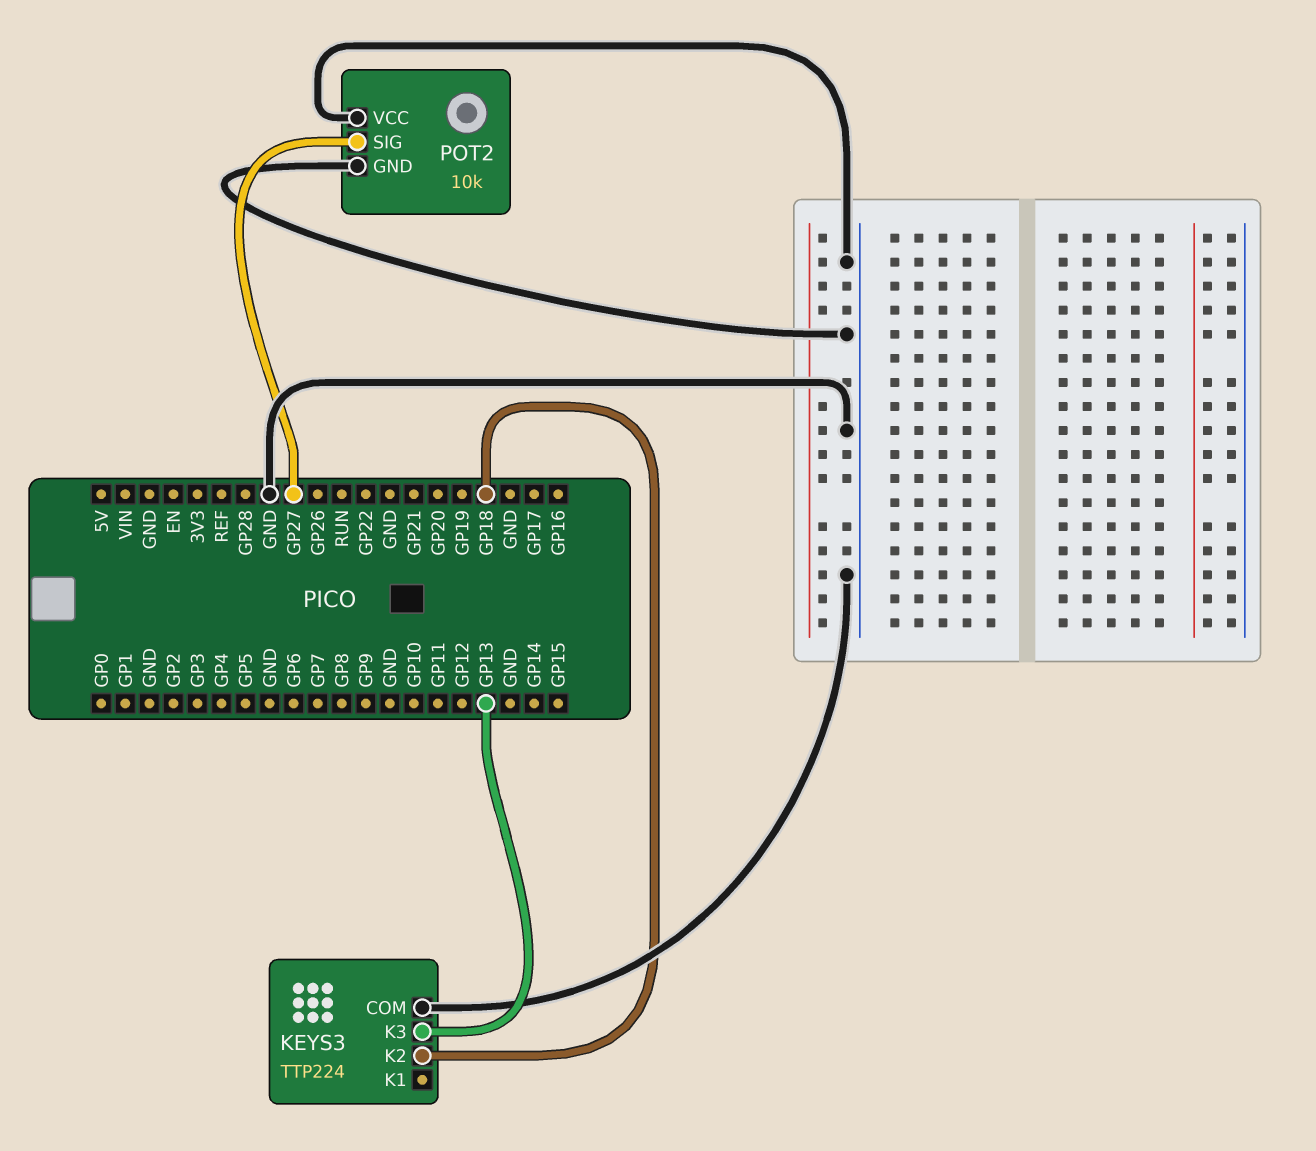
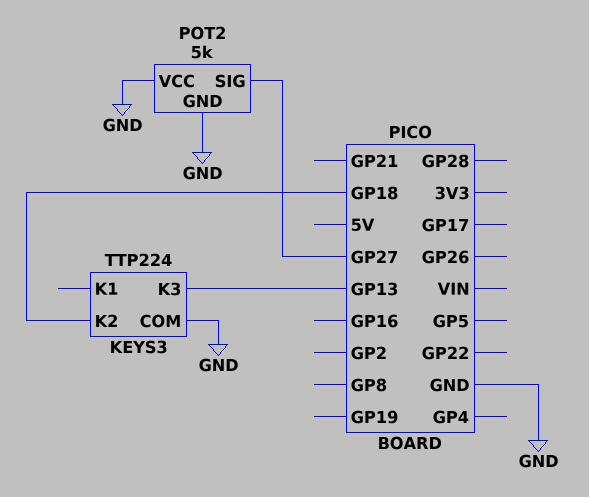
POT2: 10k -> 5k

